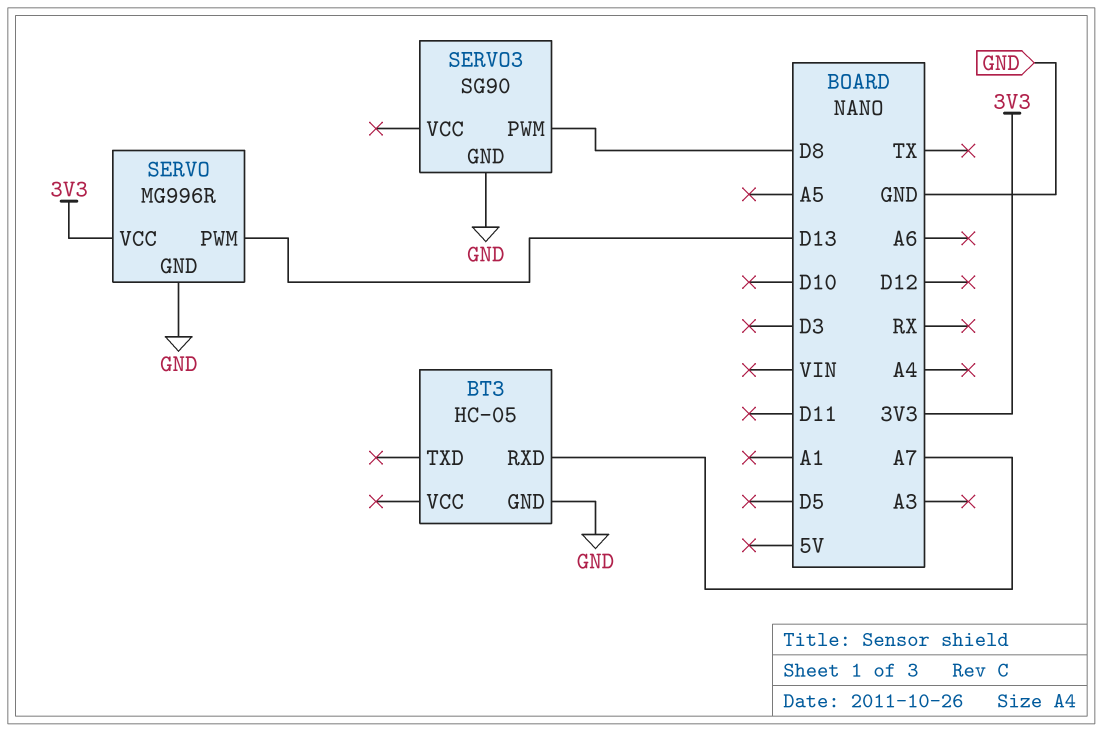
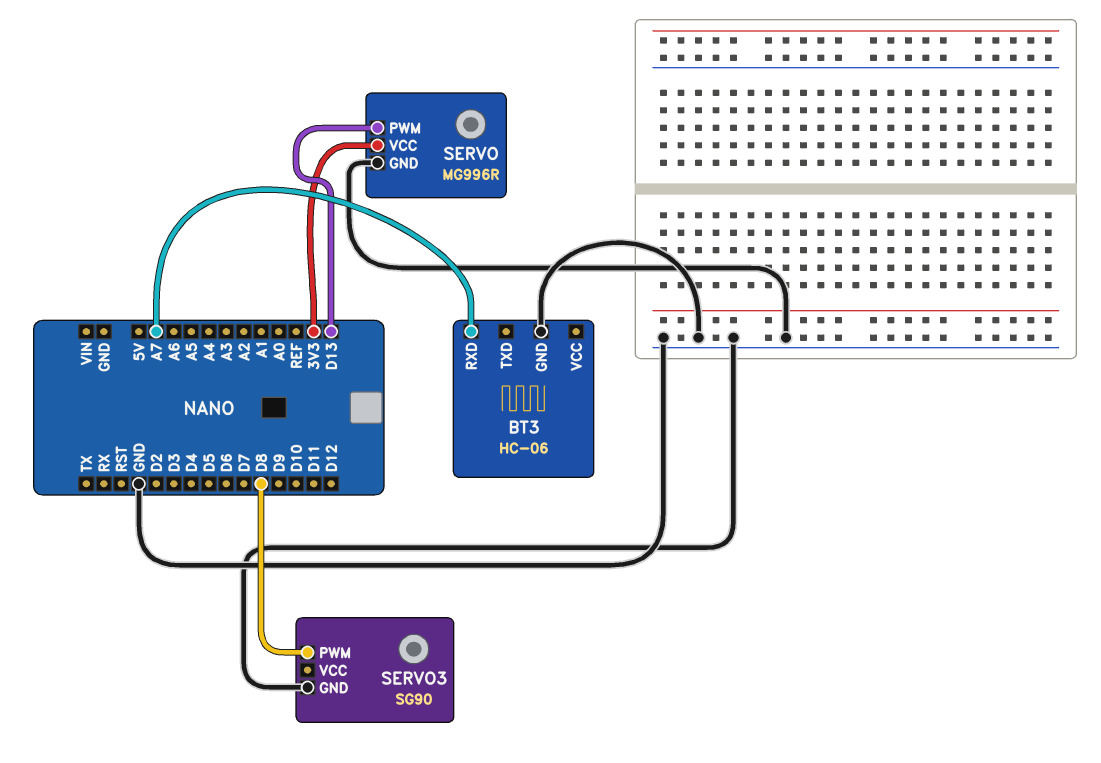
BT3: HC-05 -> HC-06

